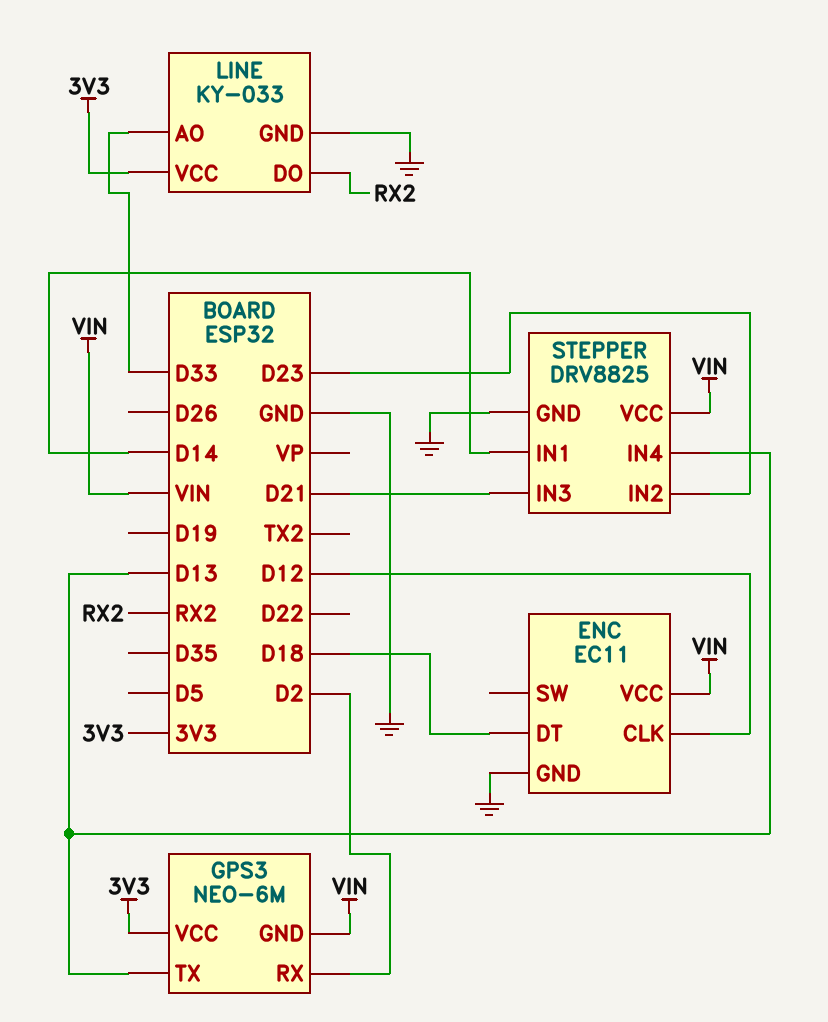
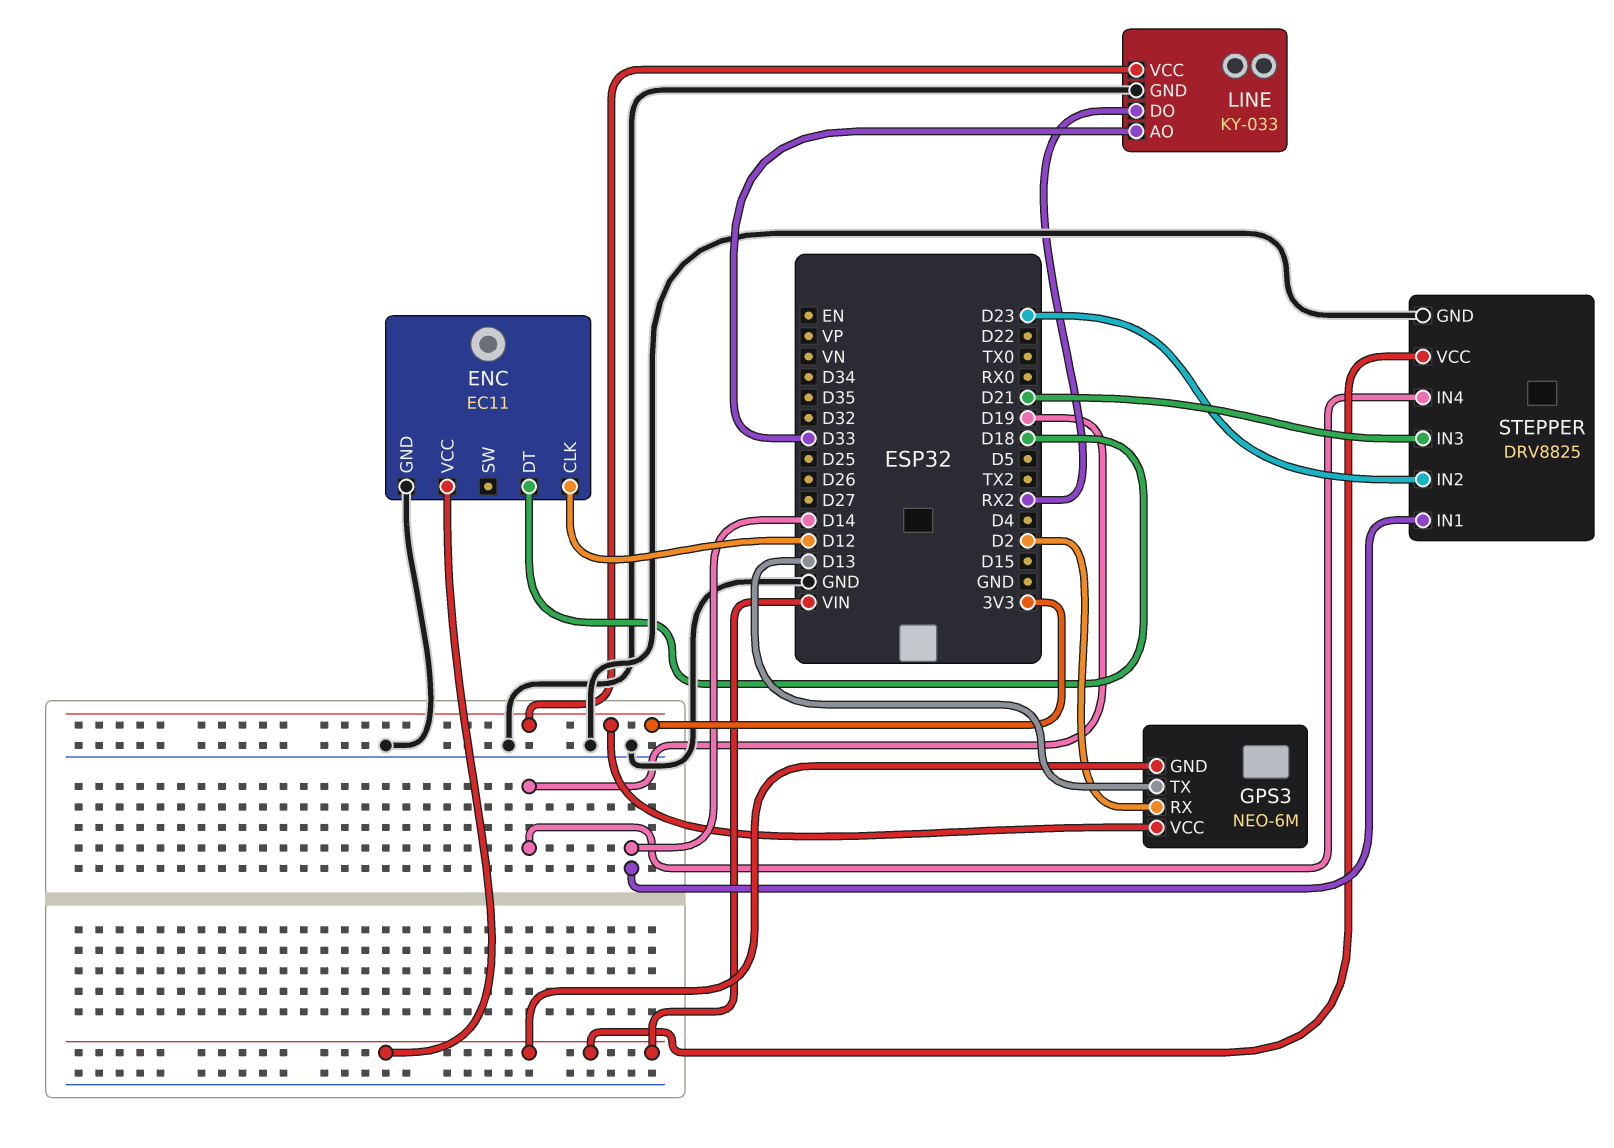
STEPPER pin IN4: D13 -> D19

